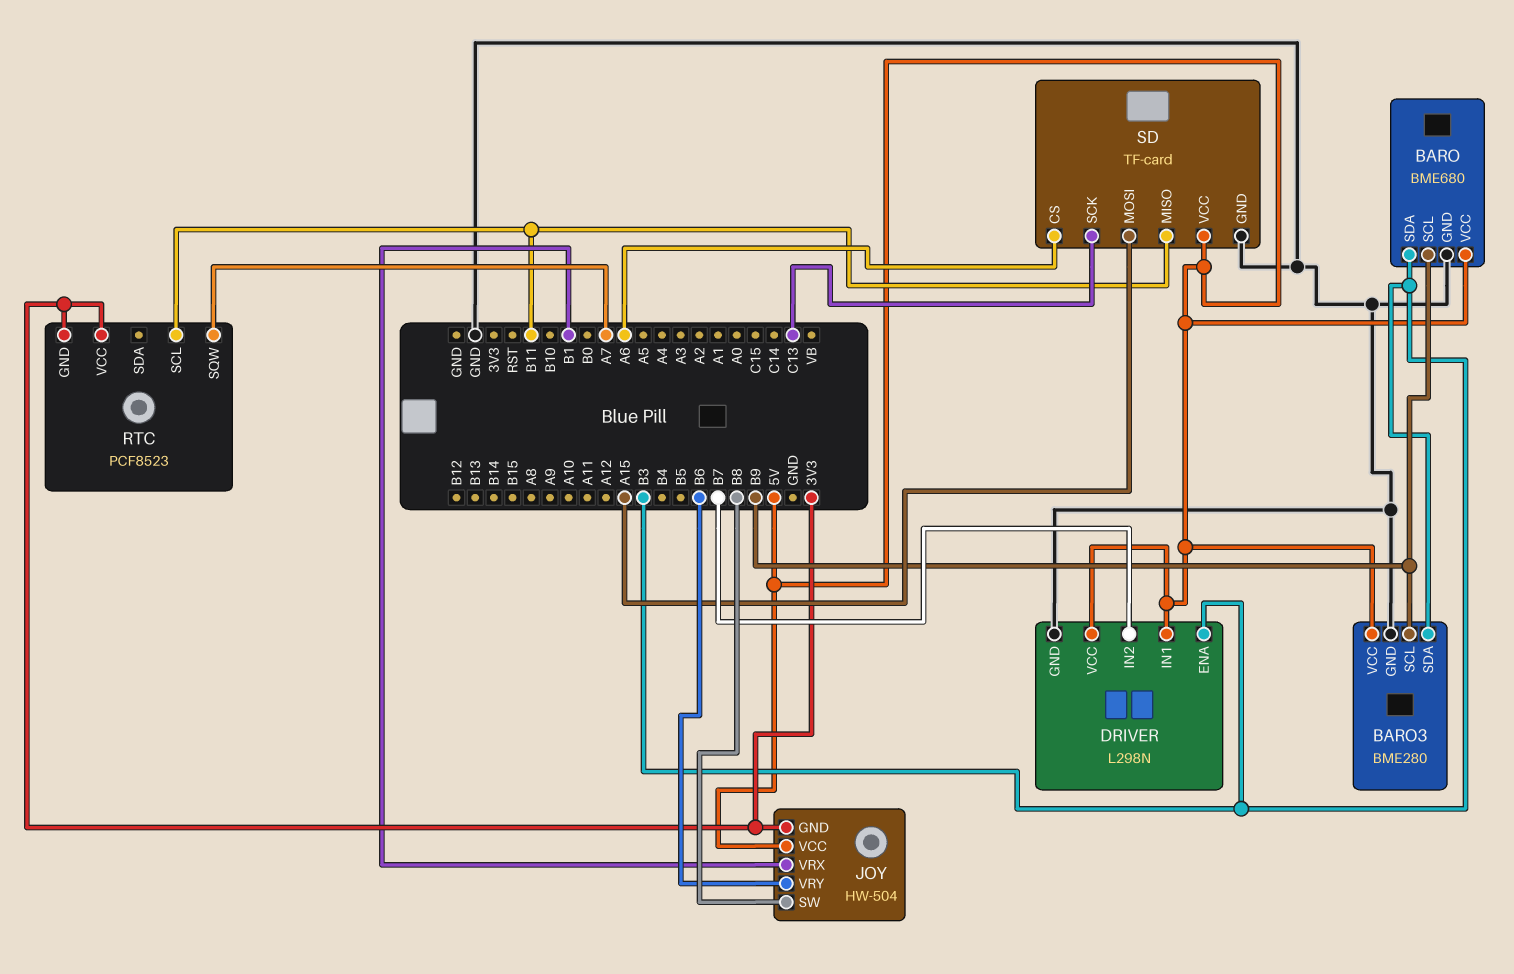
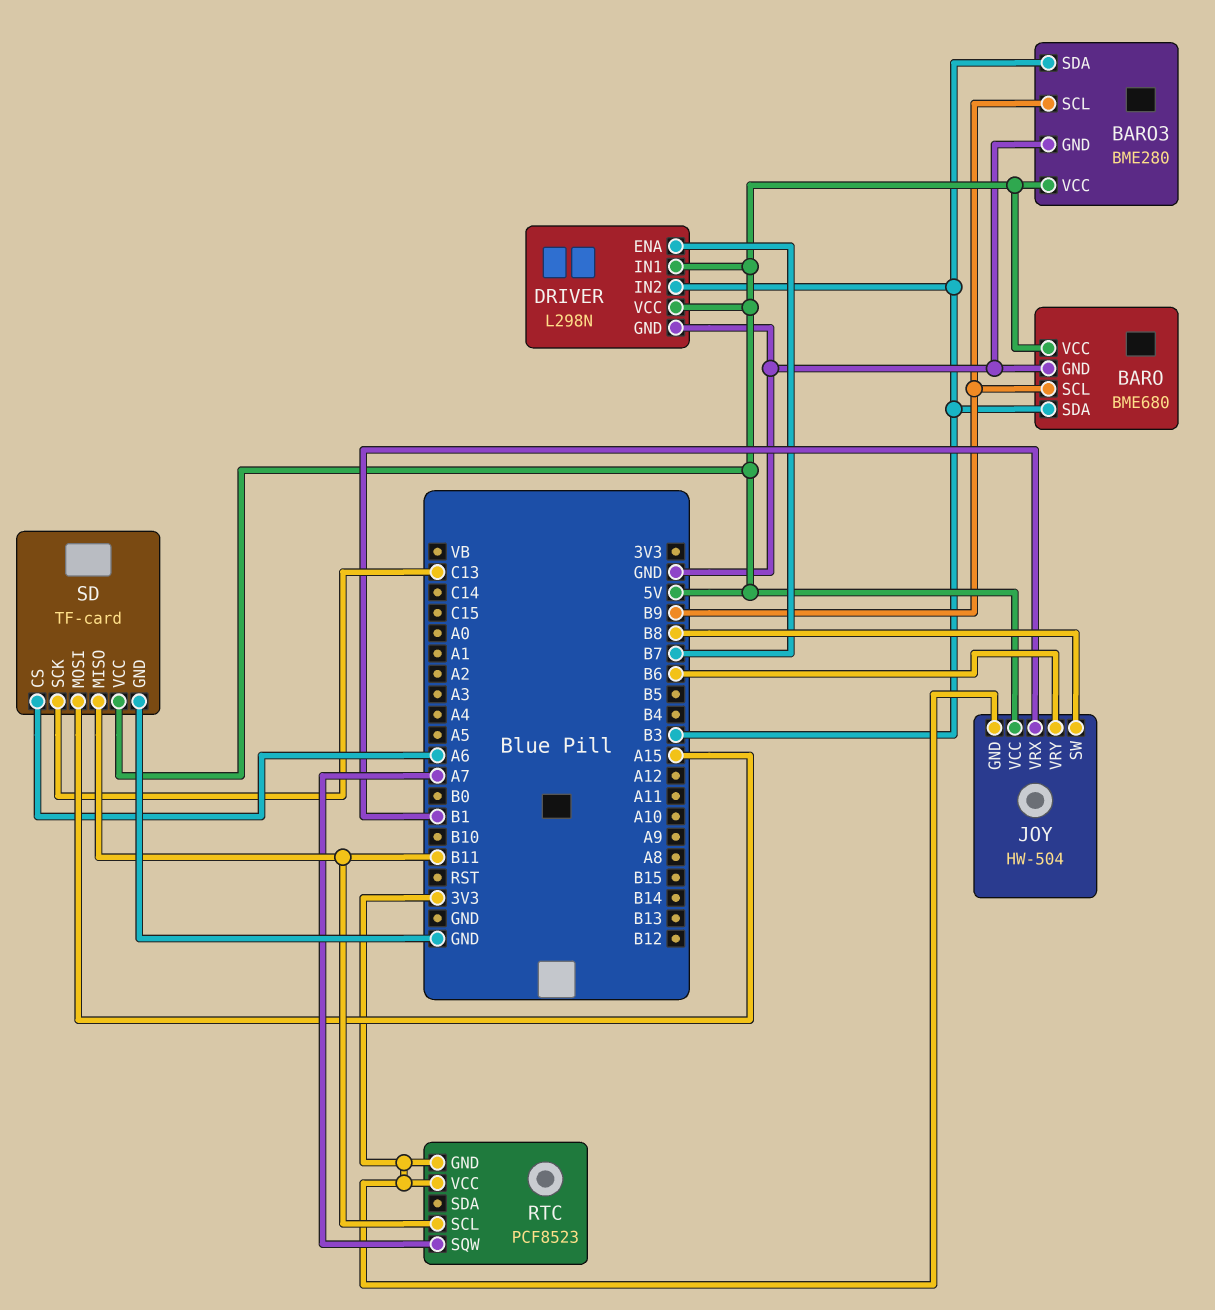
DRIVER pin ENA: B3 -> B7
DRIVER pin IN2: B7 -> B3

